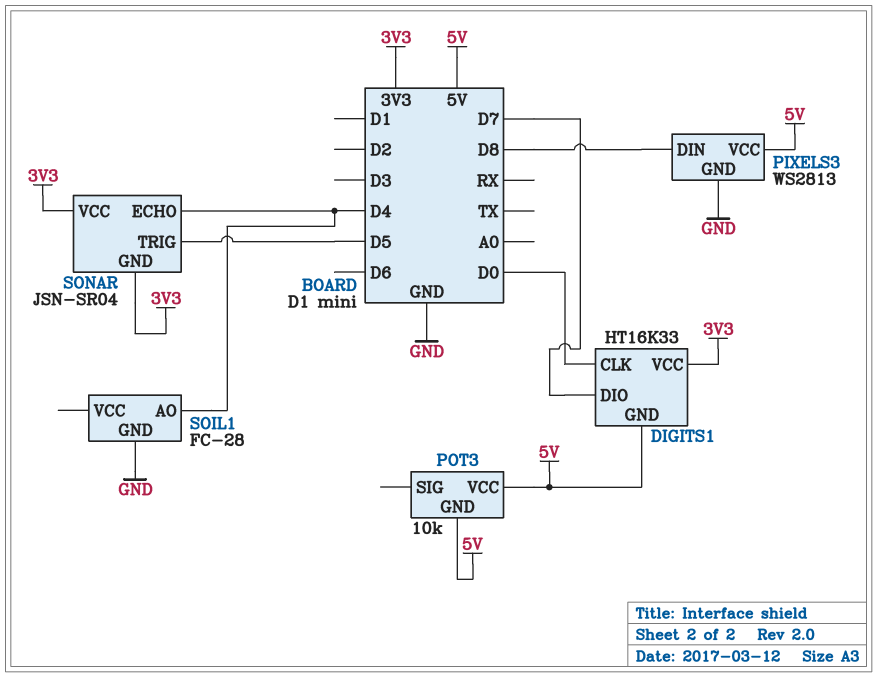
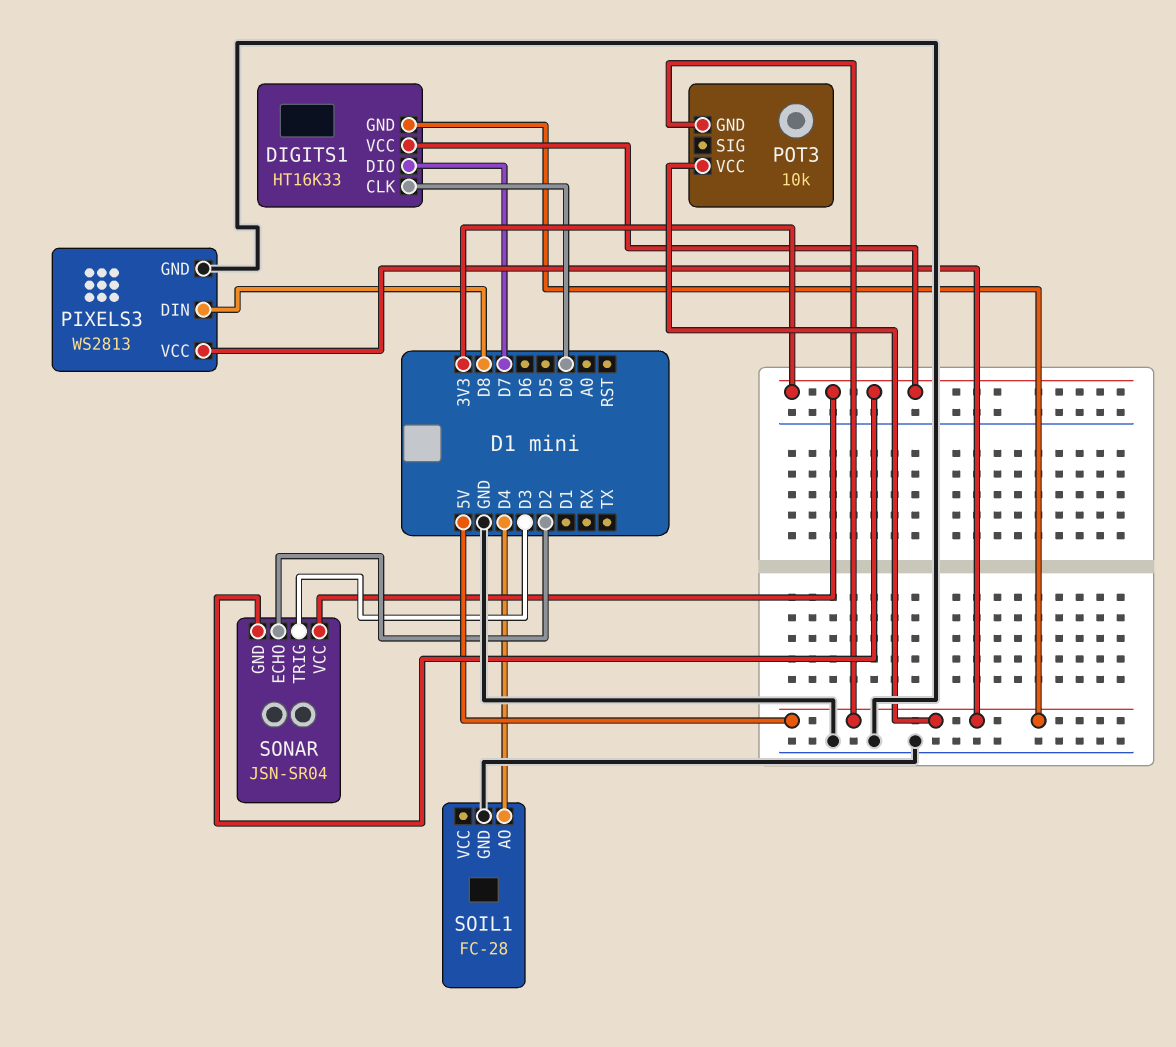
SONAR pin ECHO: D4 -> D2
SONAR pin TRIG: D5 -> D3

